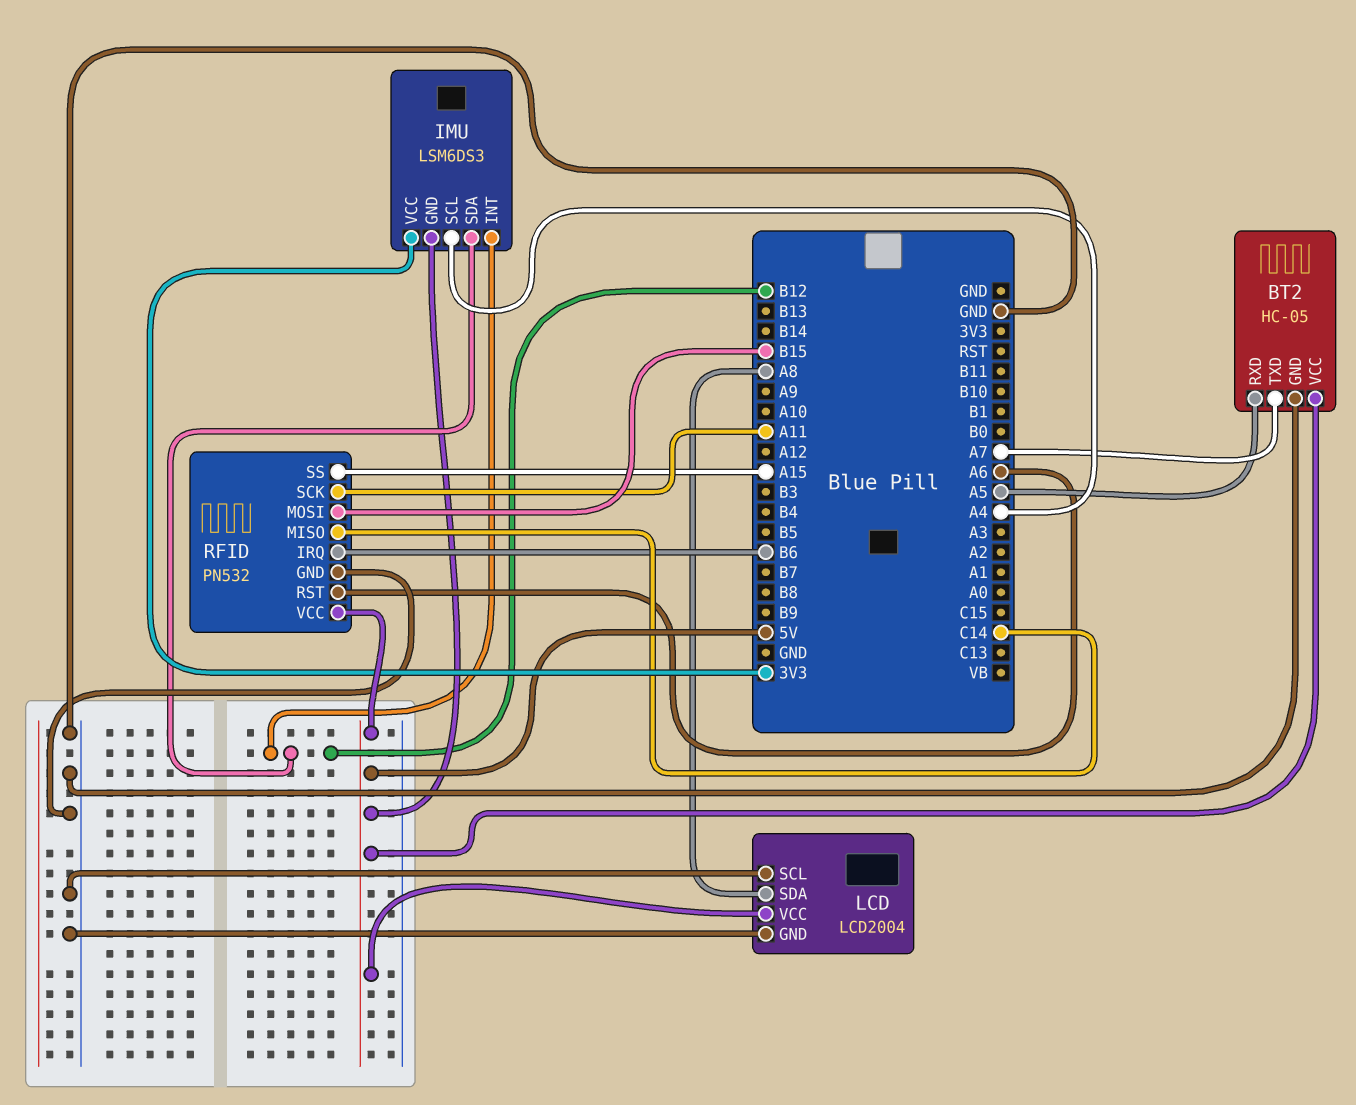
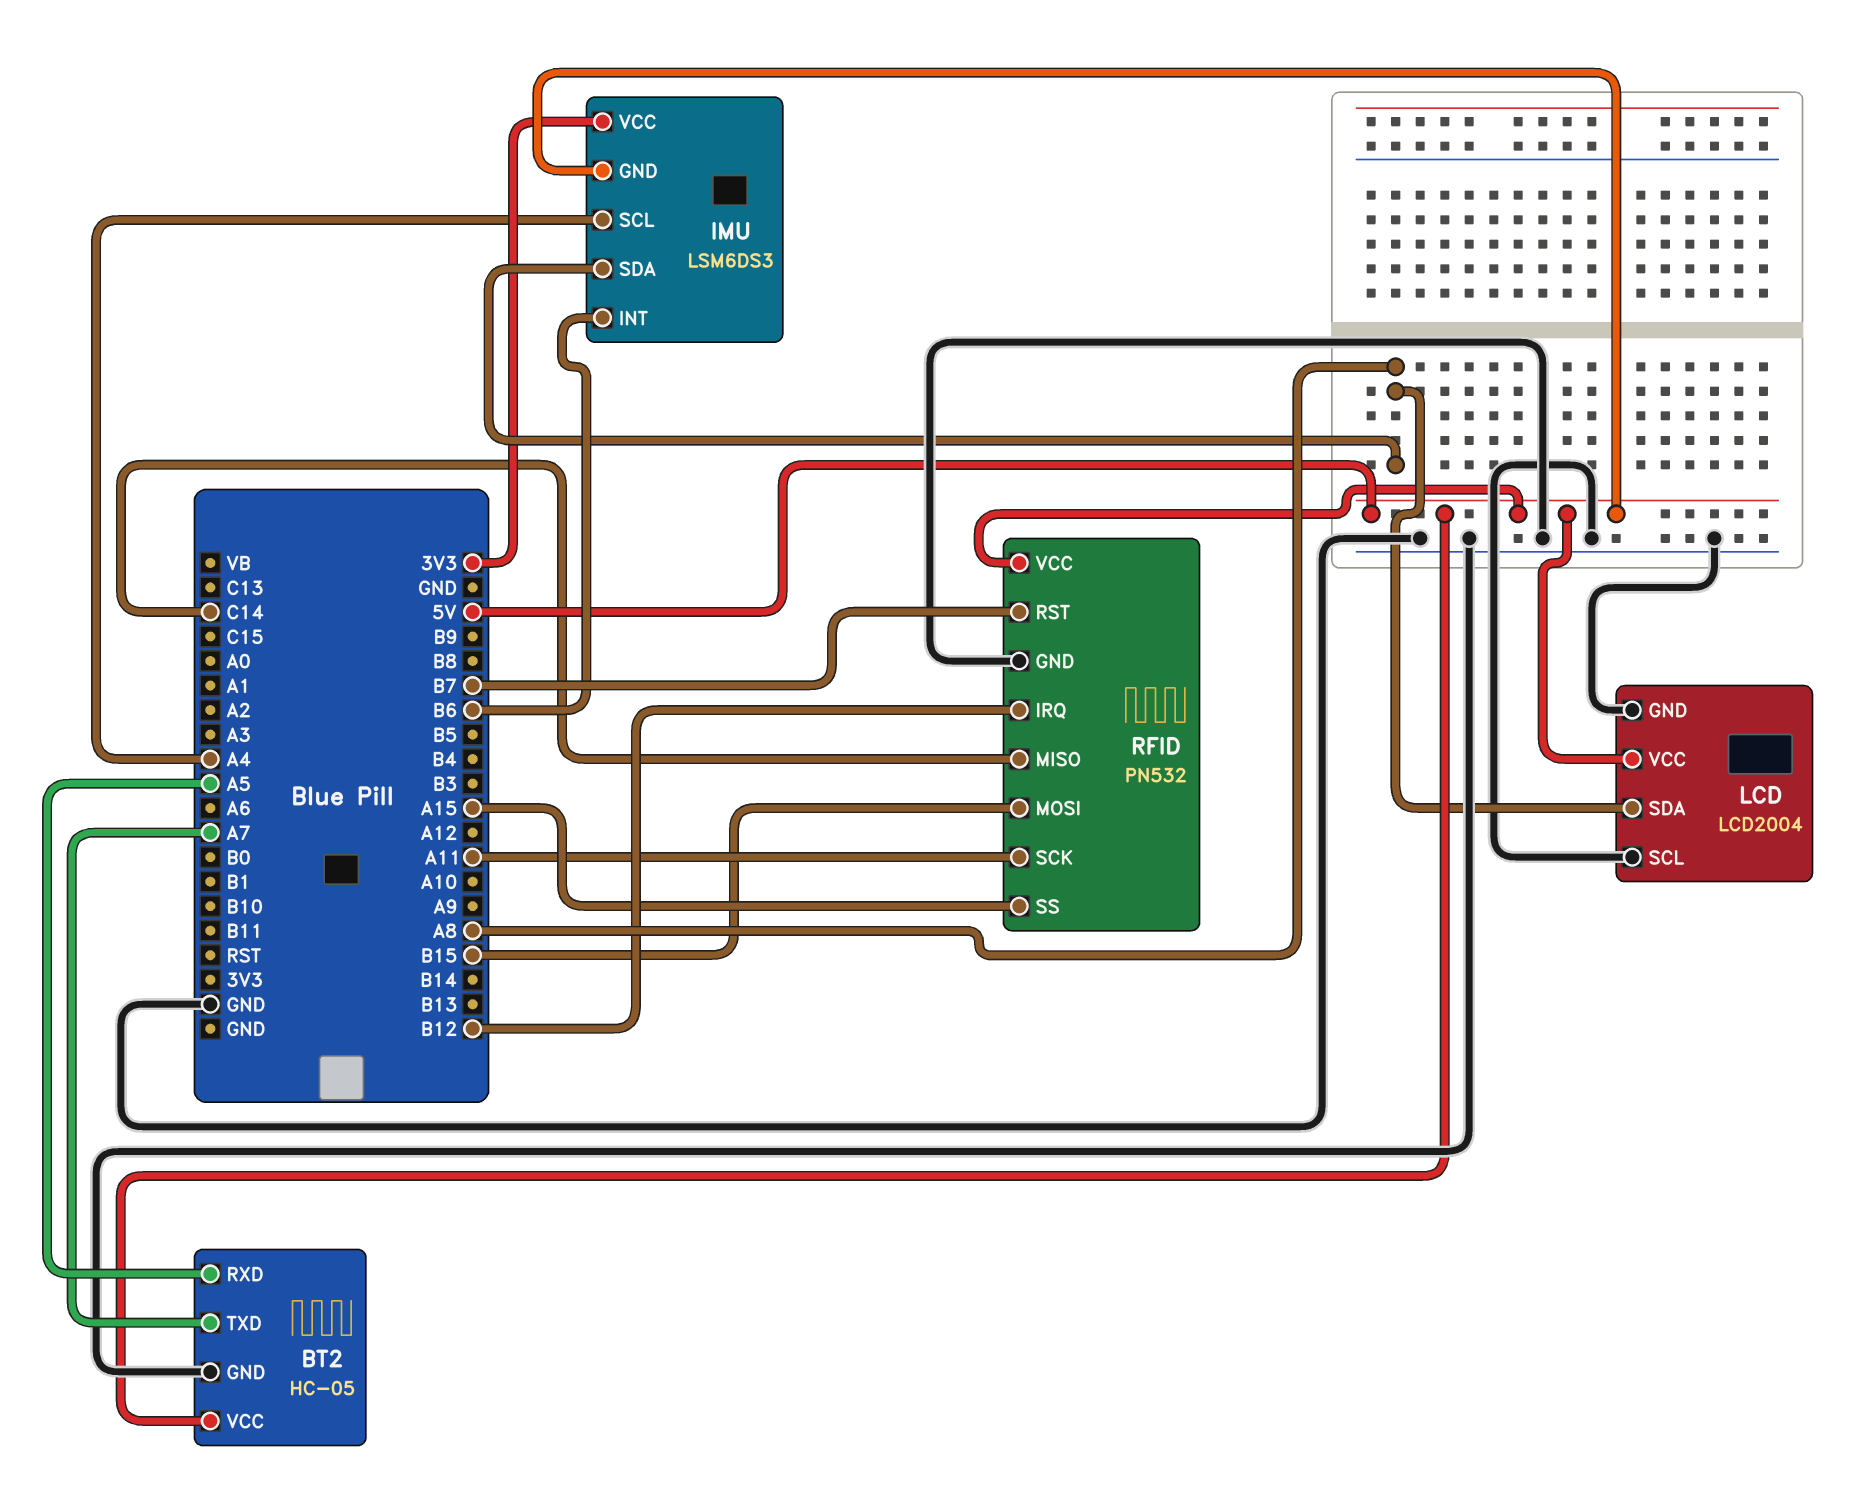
IMU pin INT: B12 -> B6
IMU pin SDA: B12 -> A8
RFID pin IRQ: B6 -> B12
RFID pin RST: A6 -> B7

